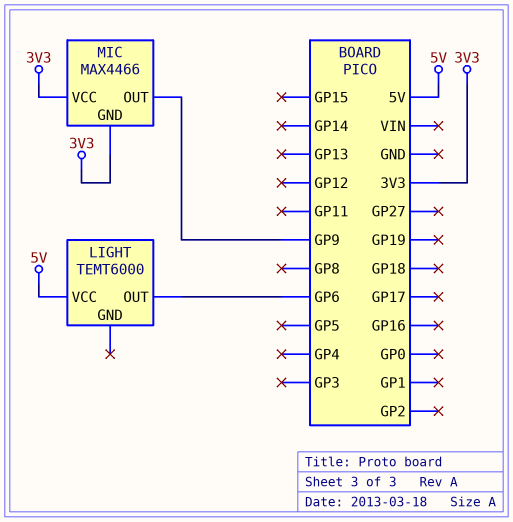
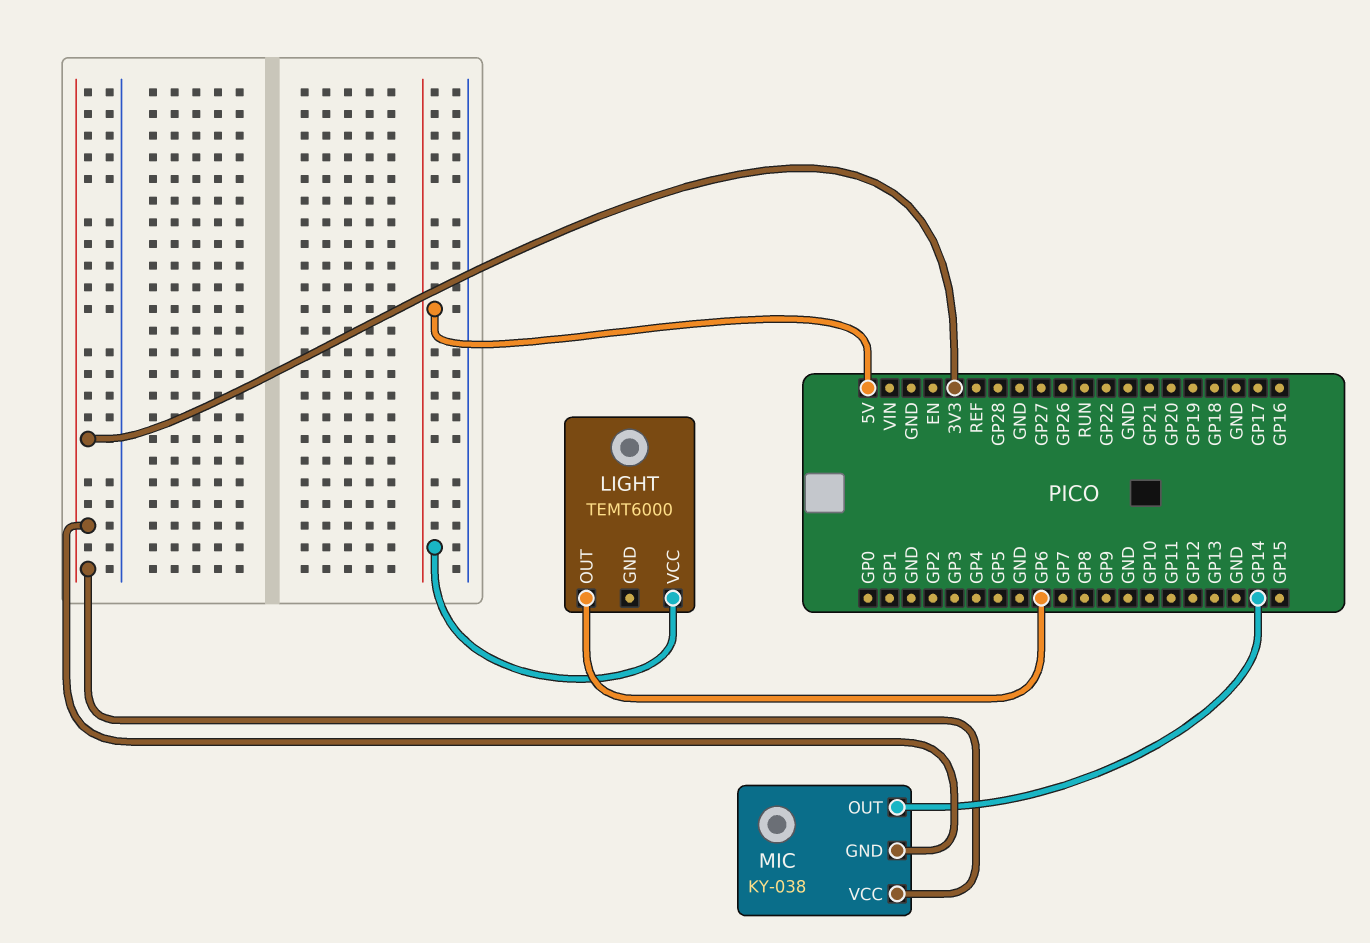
MIC: MAX4466 -> KY-038
MIC pin OUT: GP9 -> GP14

